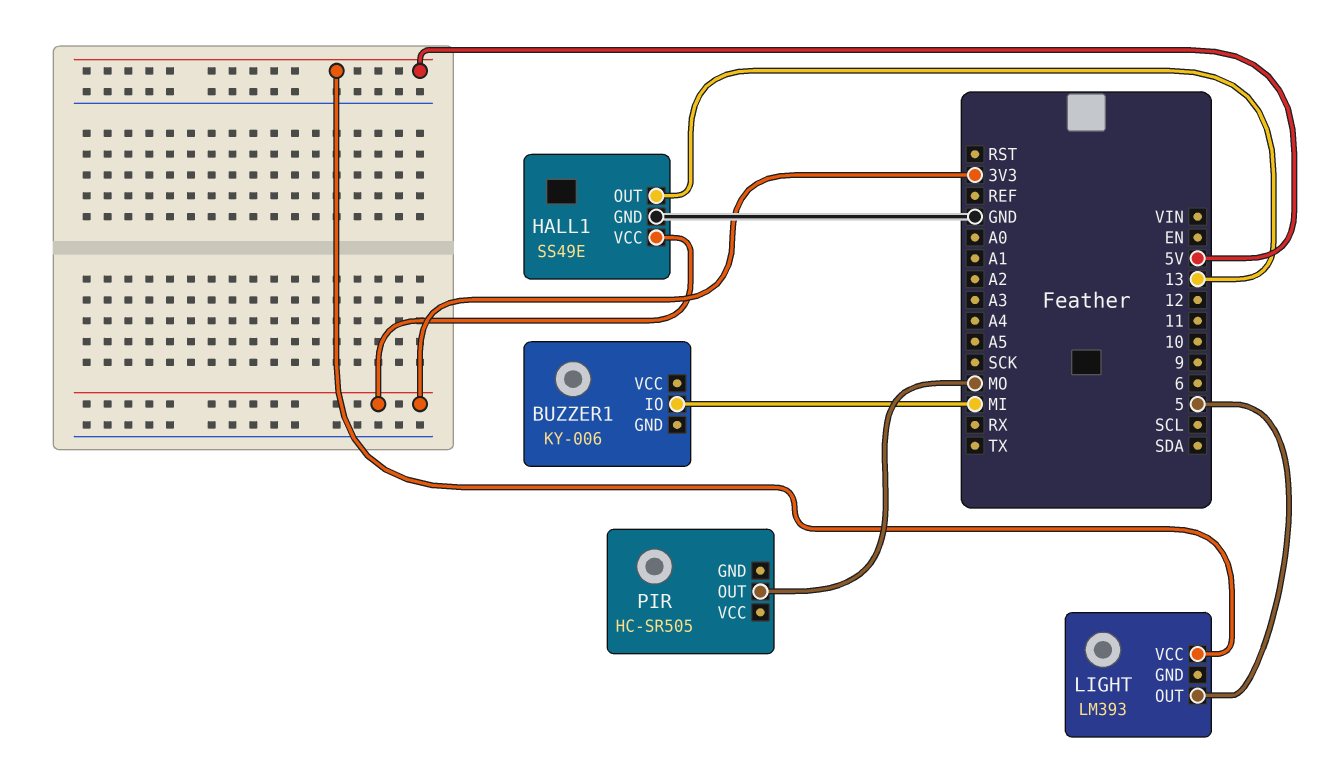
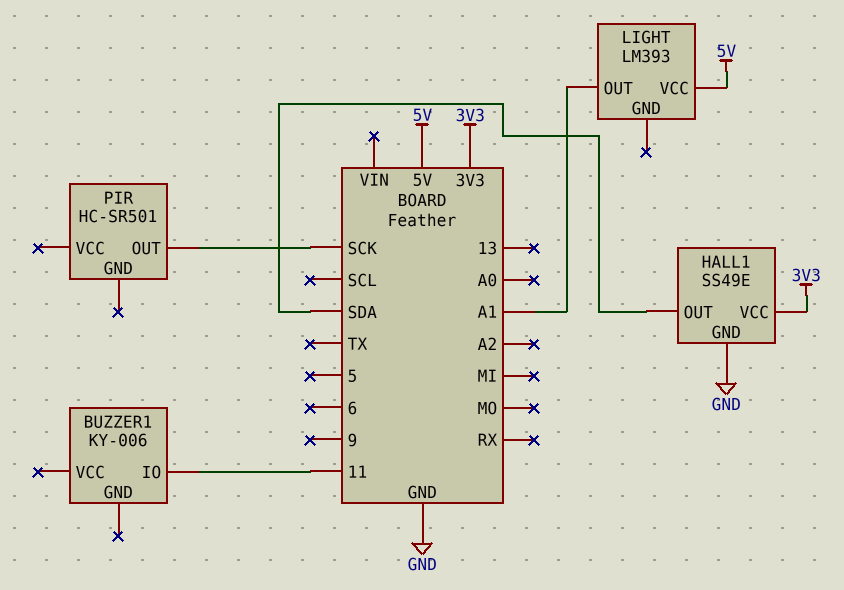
BUZZER1 pin IO: MI -> 11
HALL1 pin OUT: 13 -> SDA
LIGHT pin OUT: 5 -> A1
PIR: HC-SR505 -> HC-SR501
PIR pin OUT: MO -> SCK

